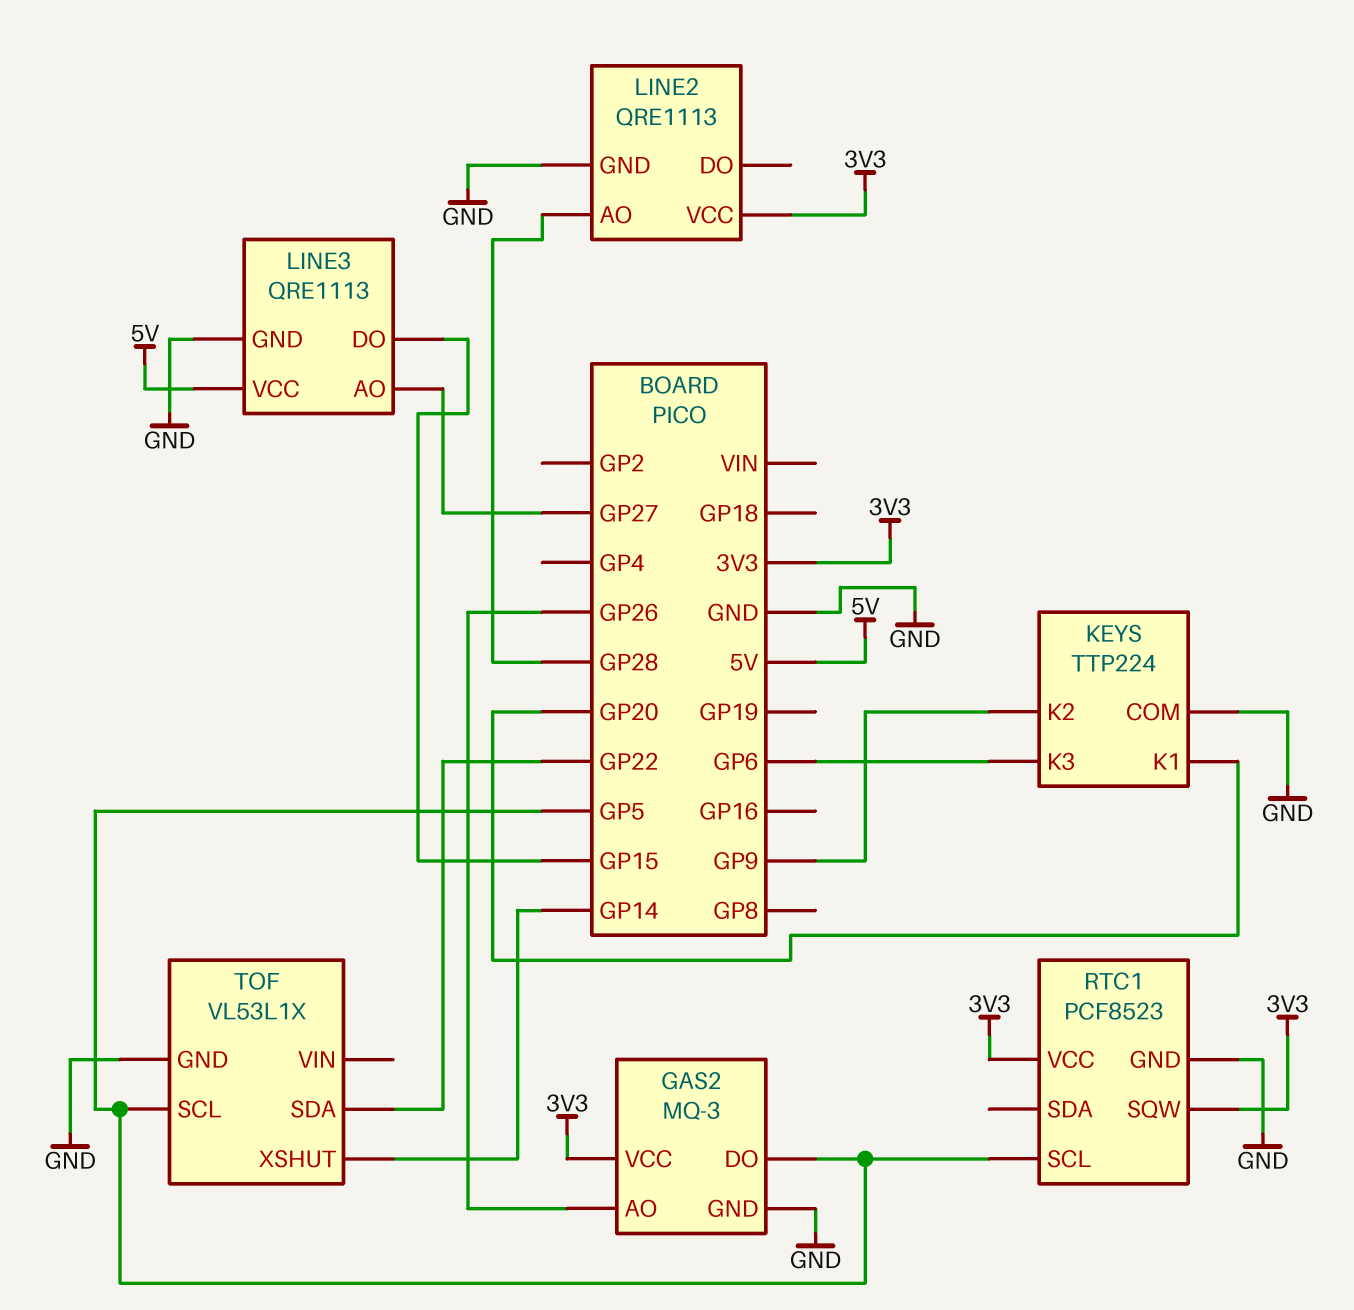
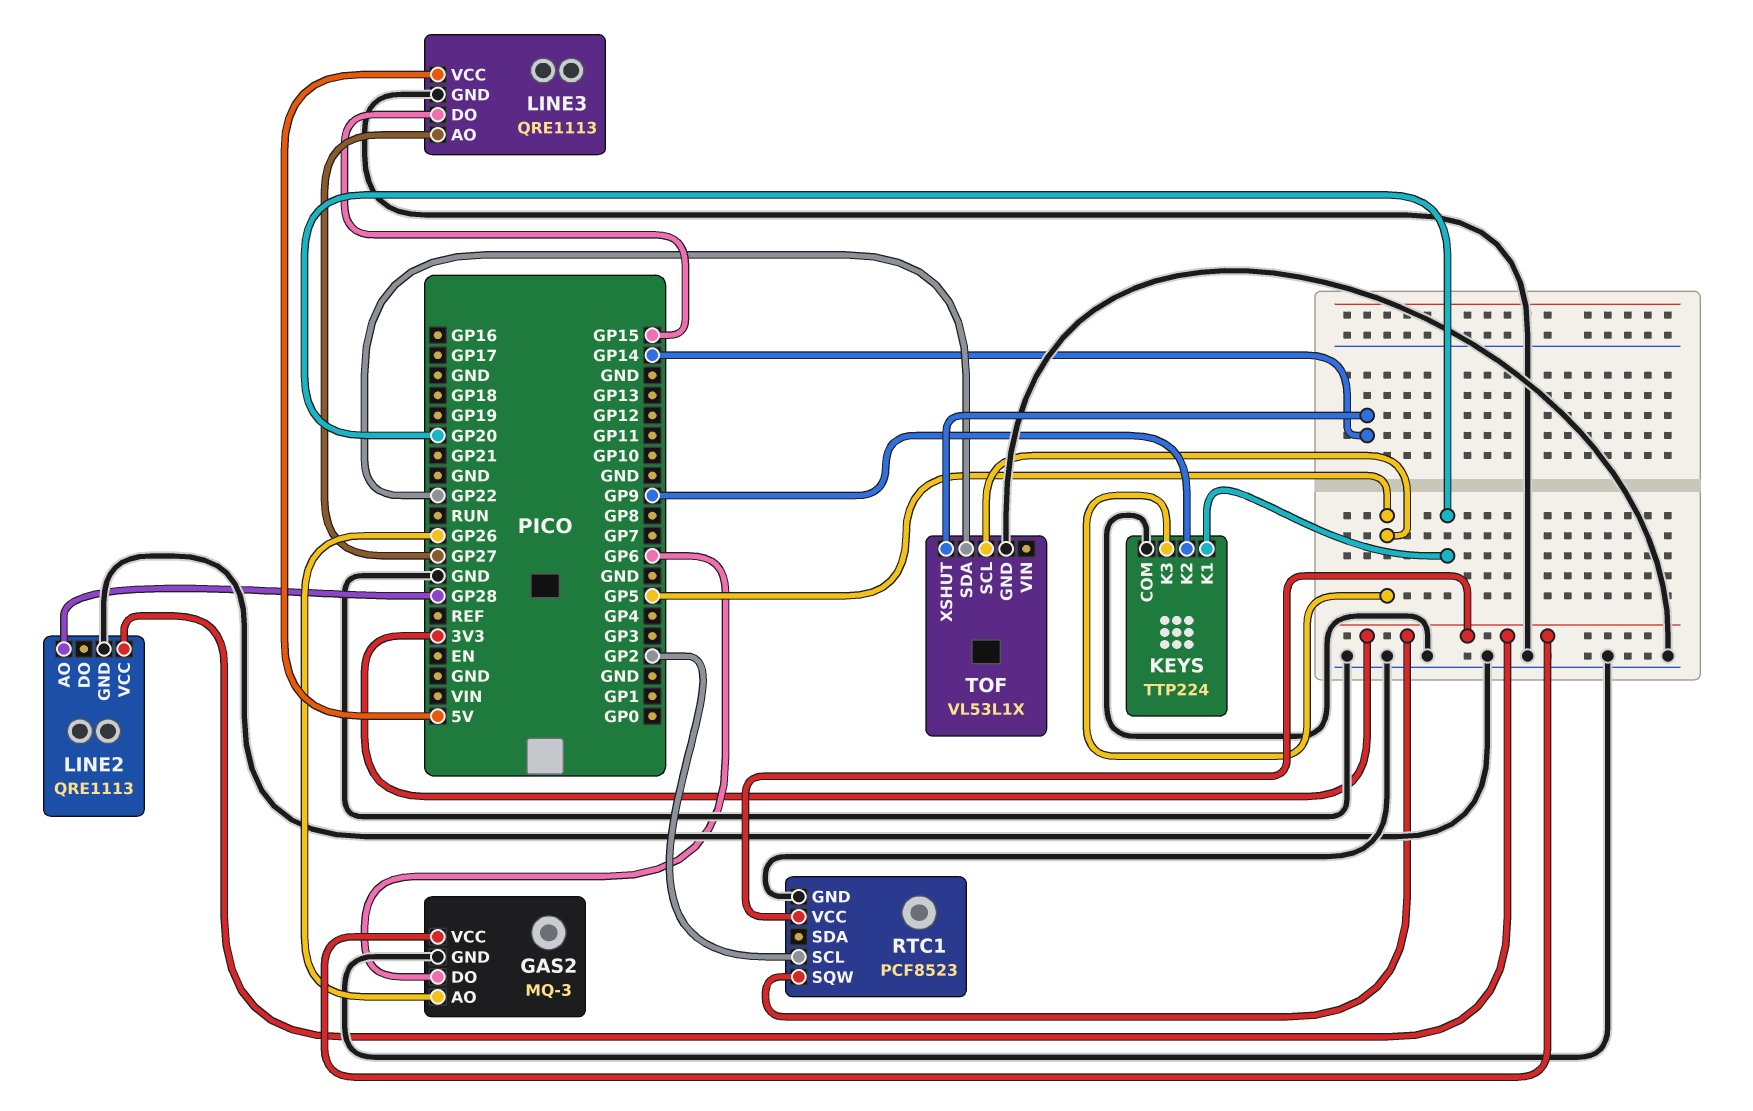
GAS2 pin DO: GP5 -> GP6
KEYS pin K3: GP6 -> GP5
RTC1 pin SCL: GP5 -> GP2

